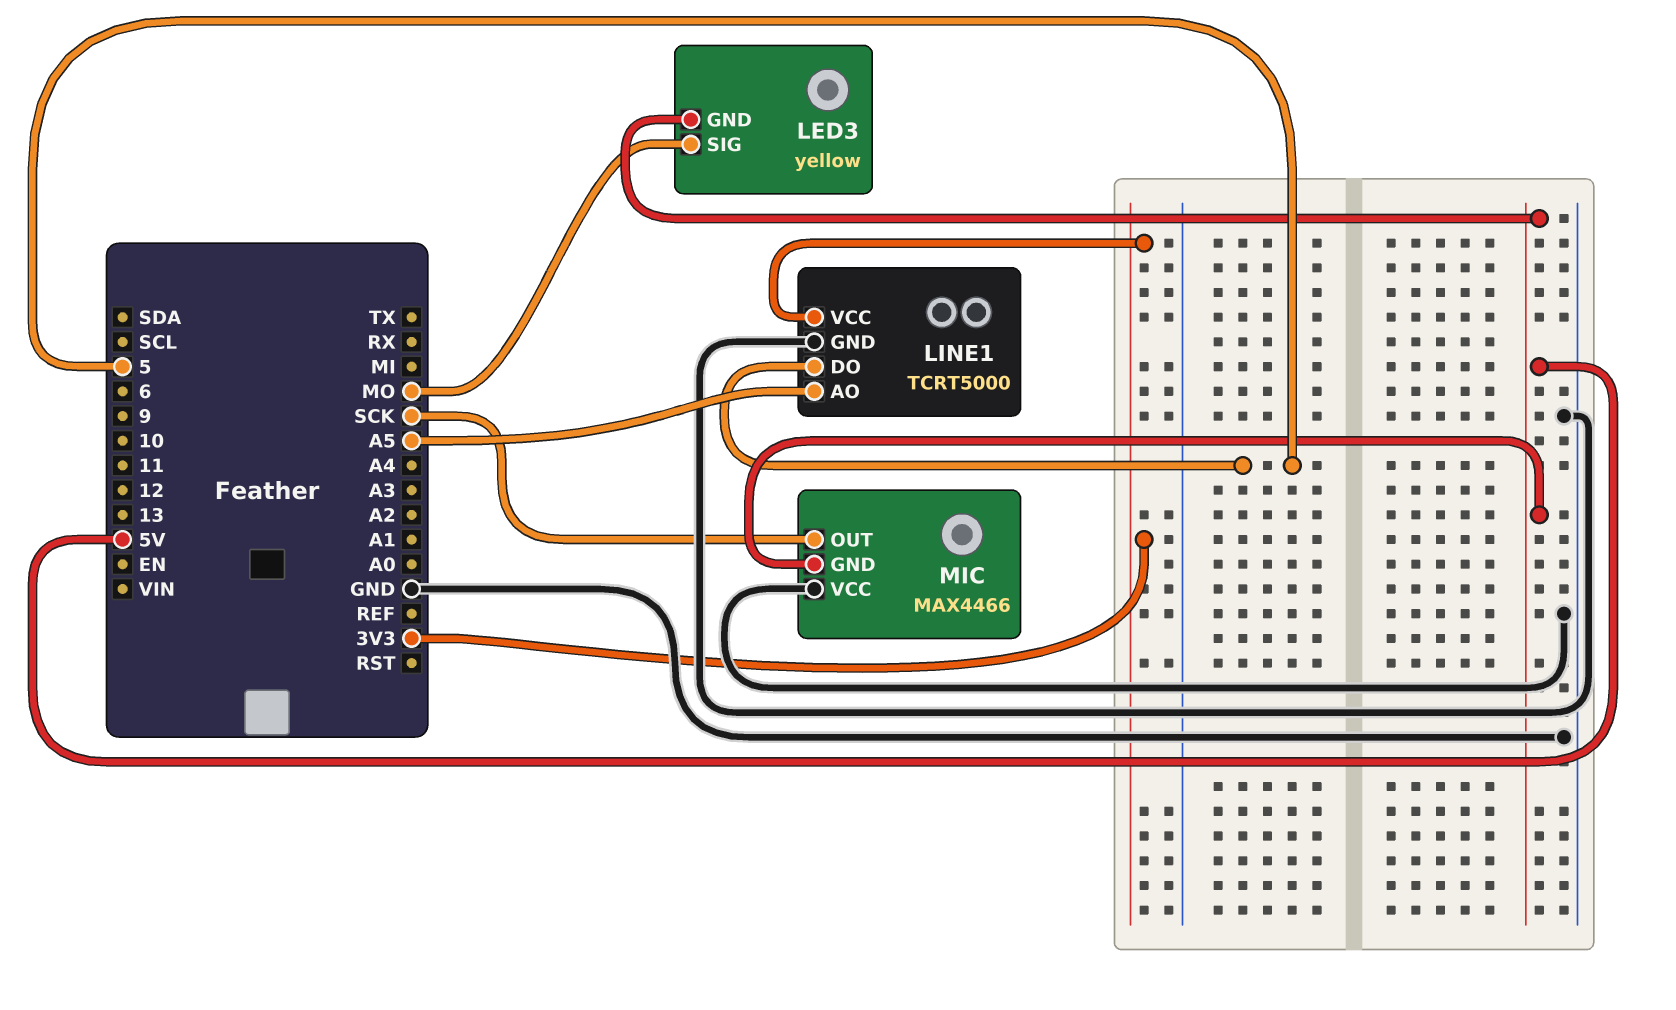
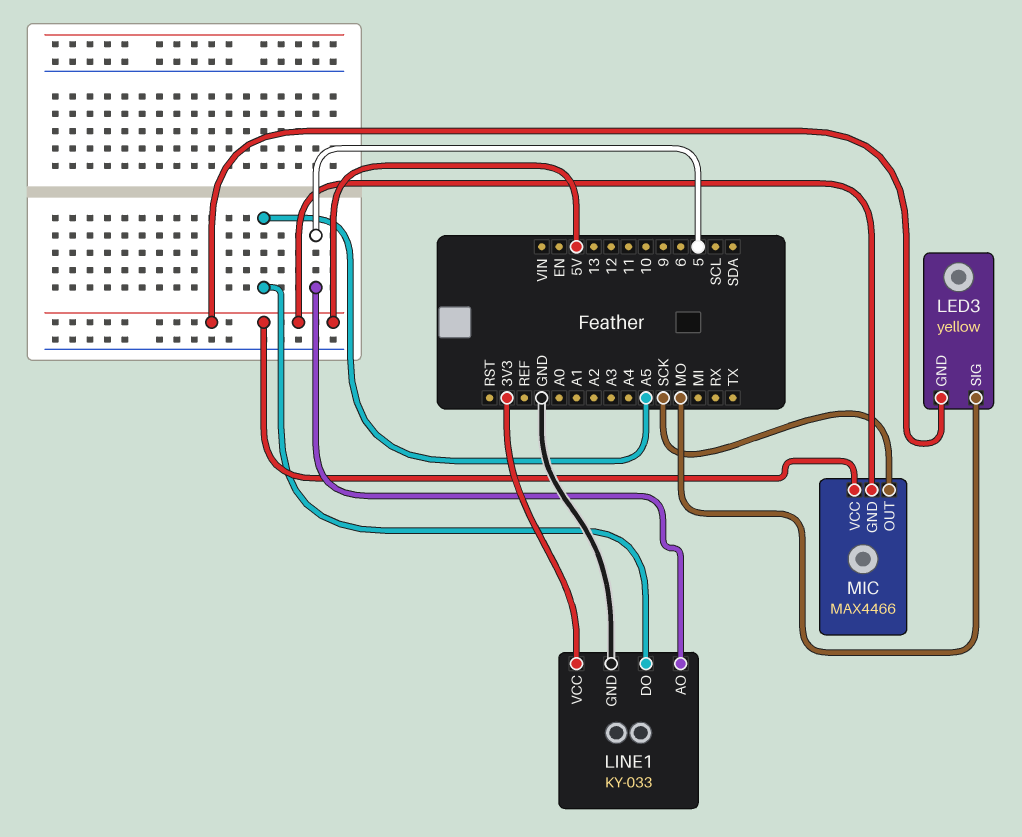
LINE1: TCRT5000 -> KY-033
LINE1 pin AO: A5 -> 5
LINE1 pin DO: 5 -> A5
MIC pin VCC: GND -> 5V

